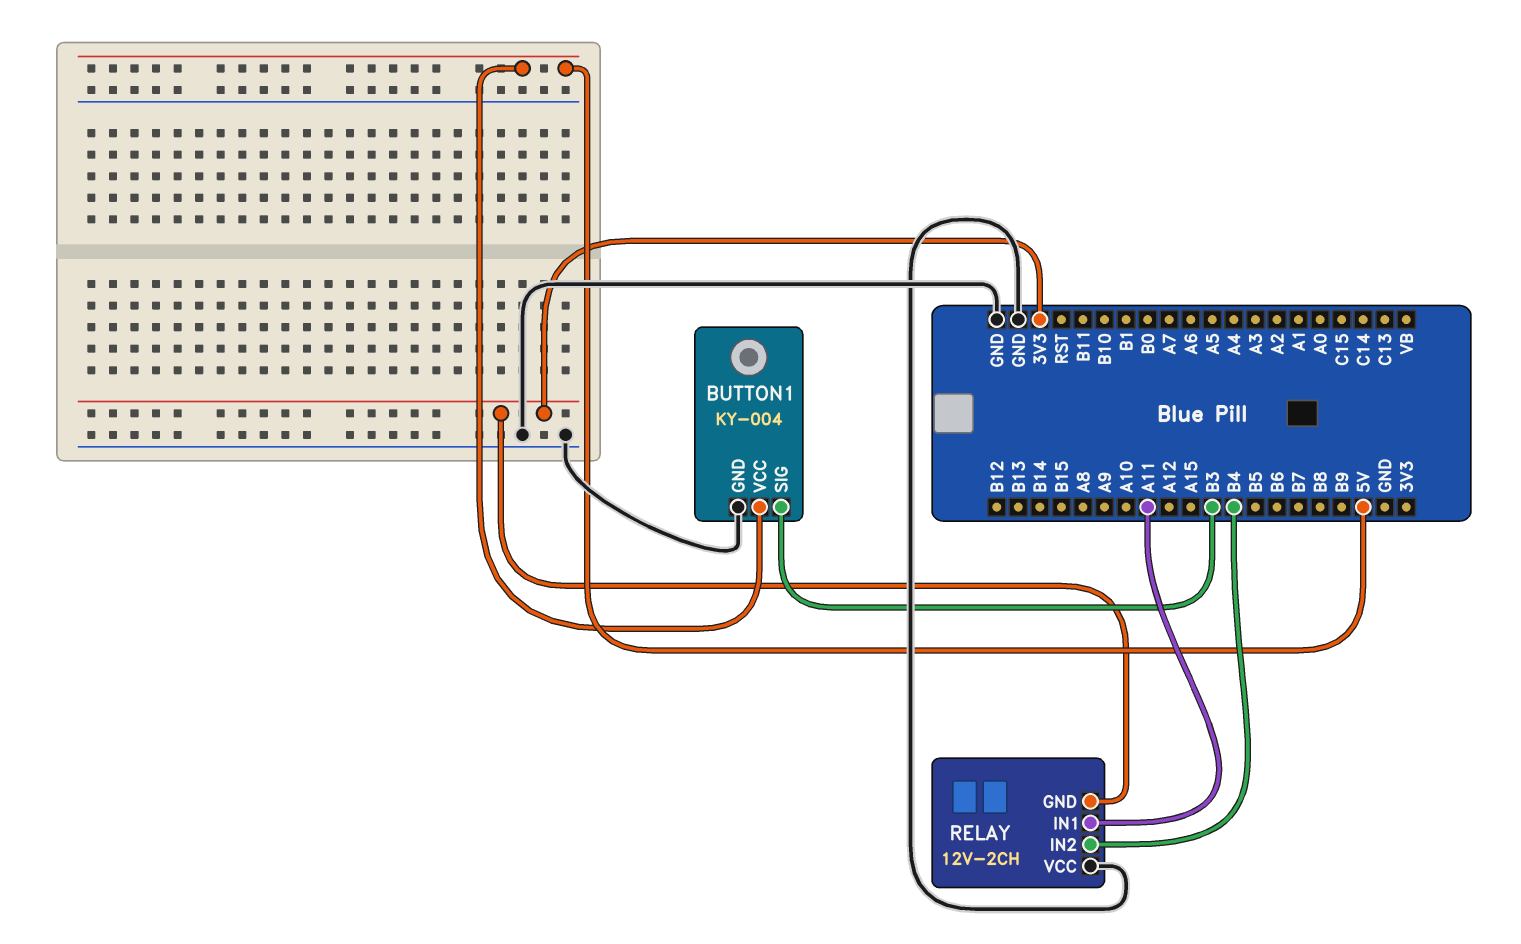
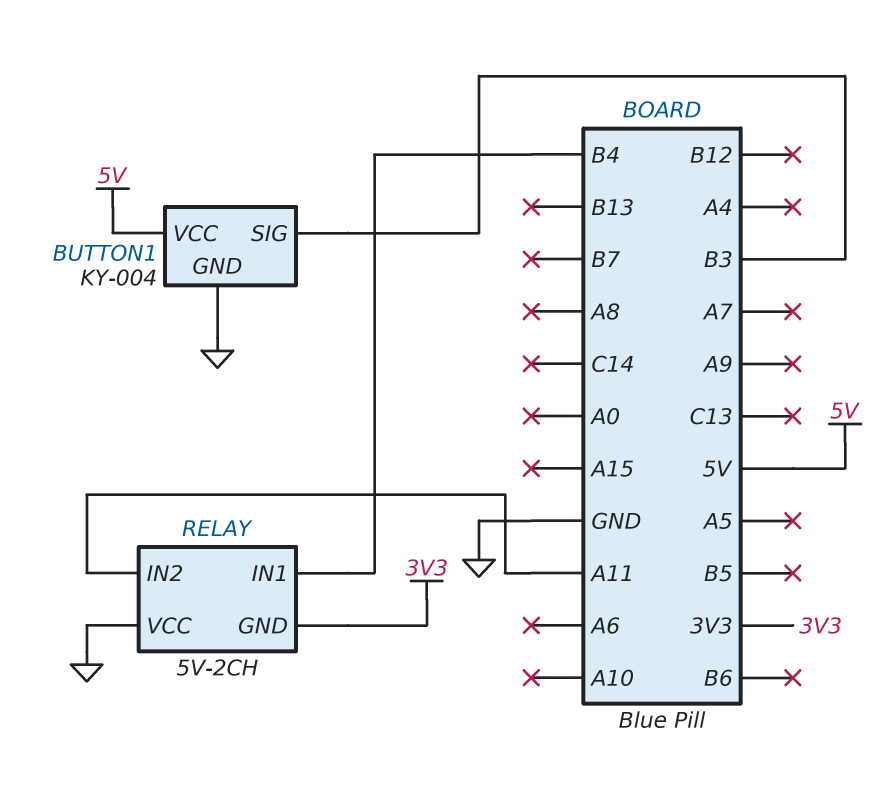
RELAY: 12V-2CH -> 5V-2CH
RELAY pin IN1: A11 -> B4
RELAY pin IN2: B4 -> A11

